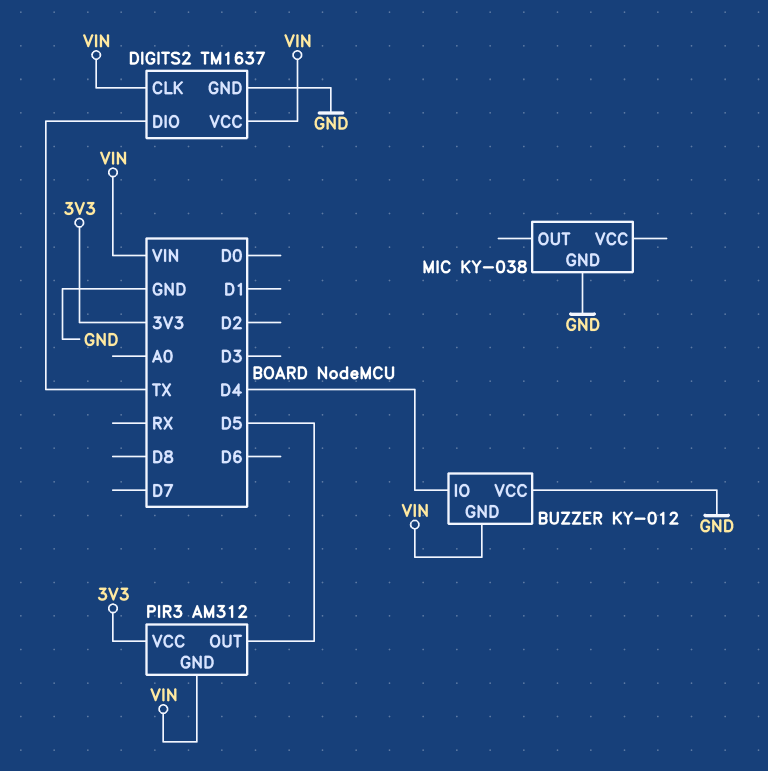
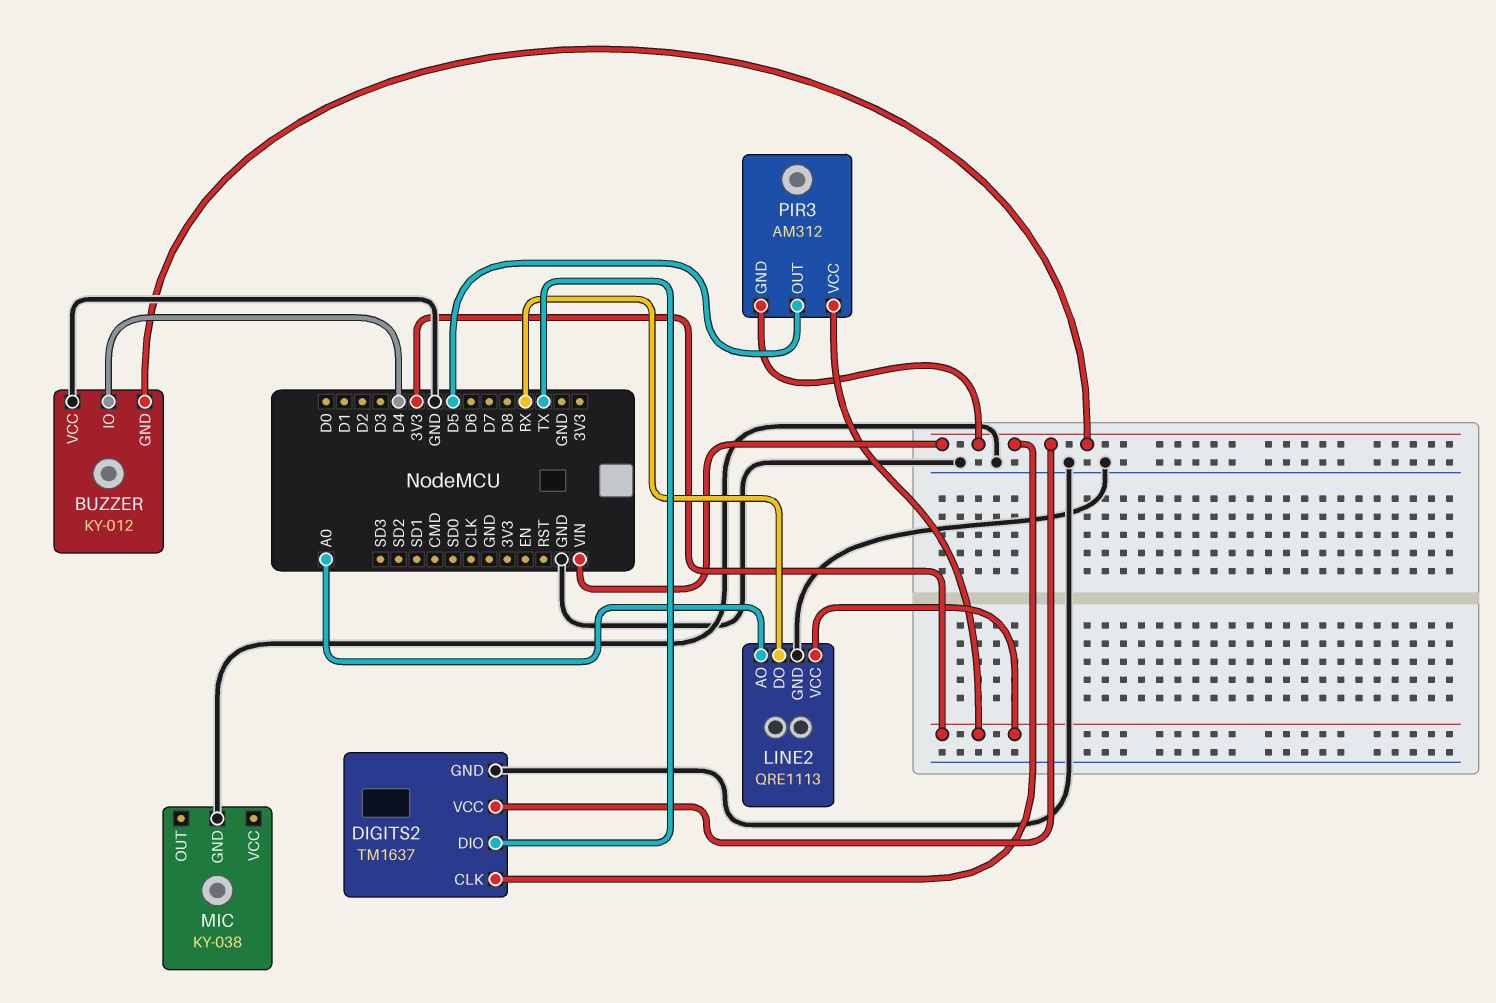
LINE2: none -> QRE1113
LINE2 pin AO: none -> A0
LINE2 pin DO: none -> RX
LINE2 pin GND: none -> GND
LINE2 pin VCC: none -> 3V3

